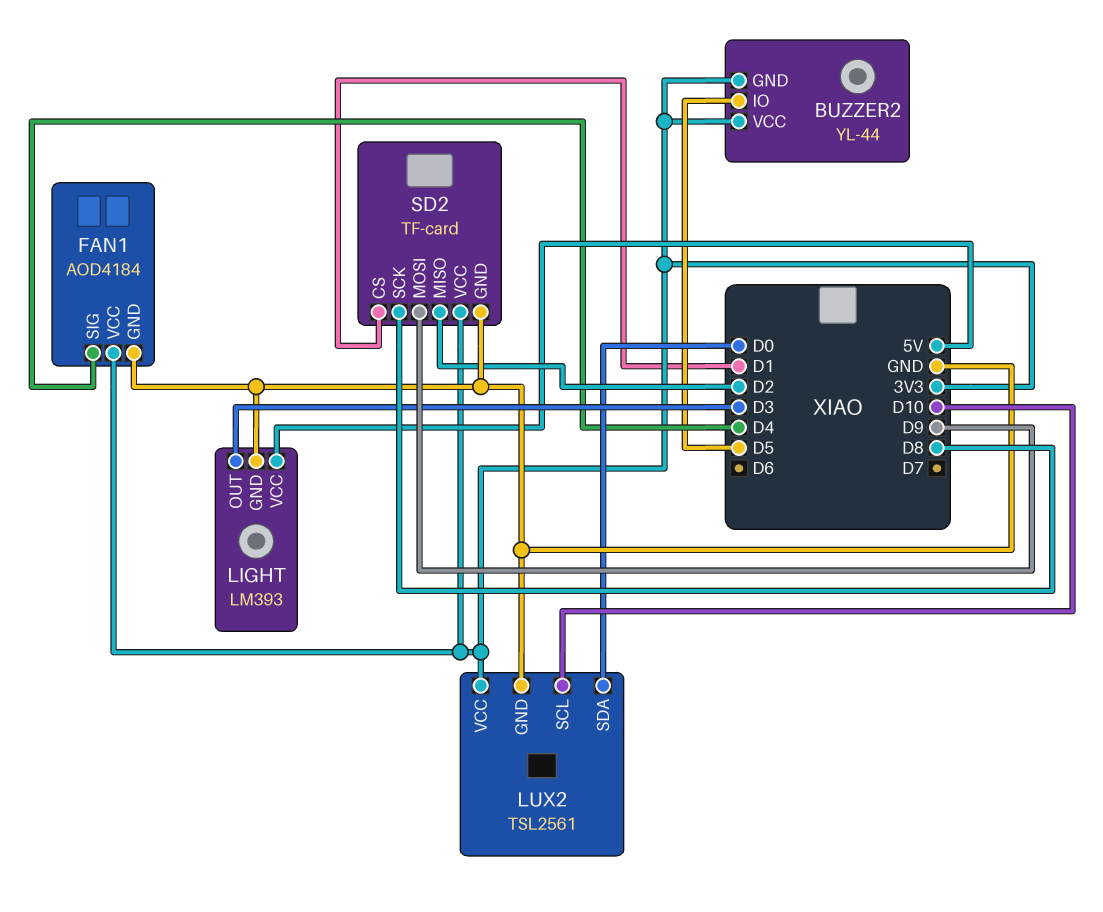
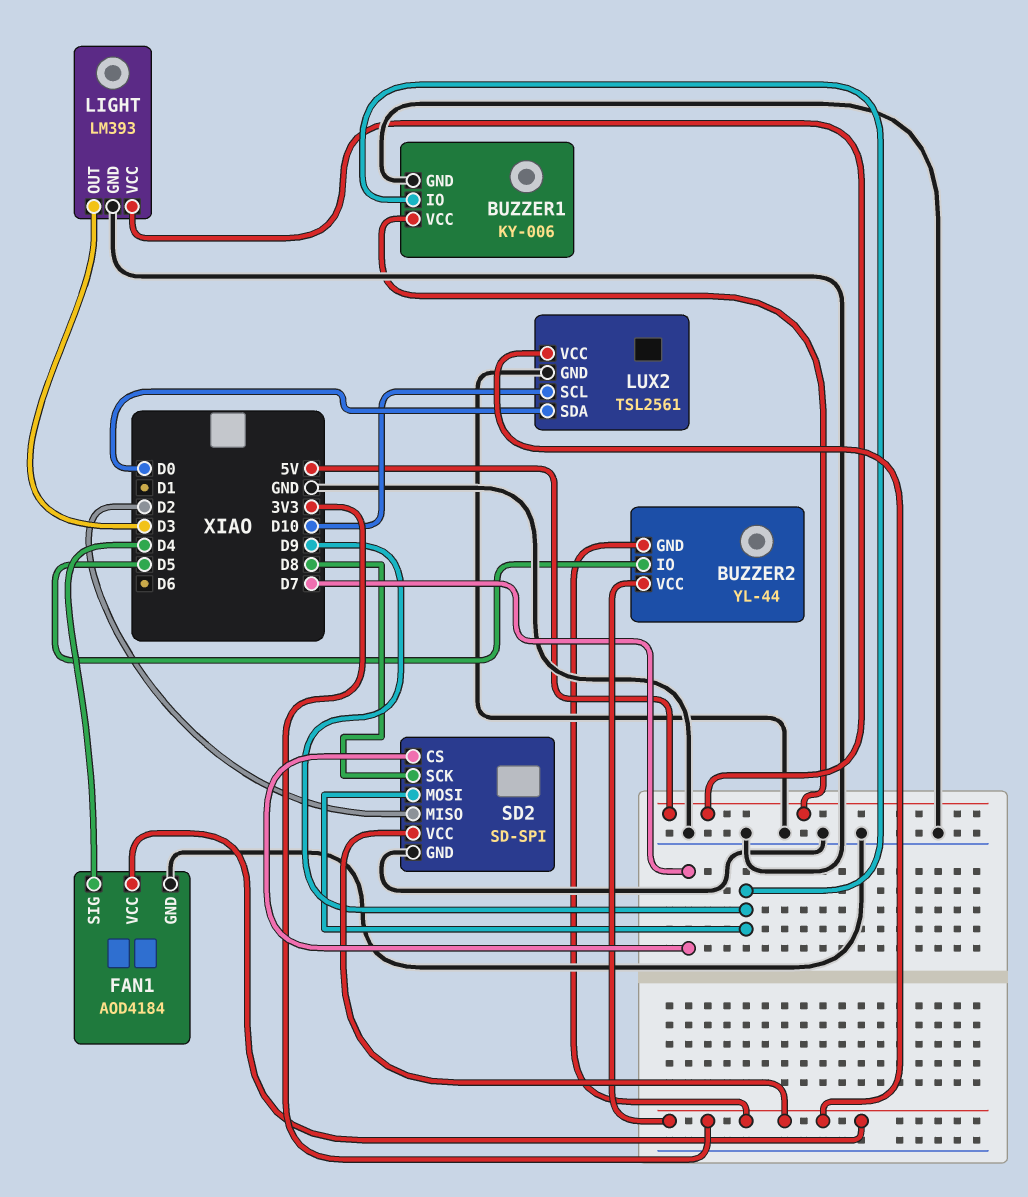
BUZZER1: none -> KY-006
BUZZER1 pin GND: none -> GND
BUZZER1 pin IO: none -> D9
BUZZER1 pin VCC: none -> 5V
SD2: TF-card -> SD-SPI
SD2 pin CS: D1 -> D7

